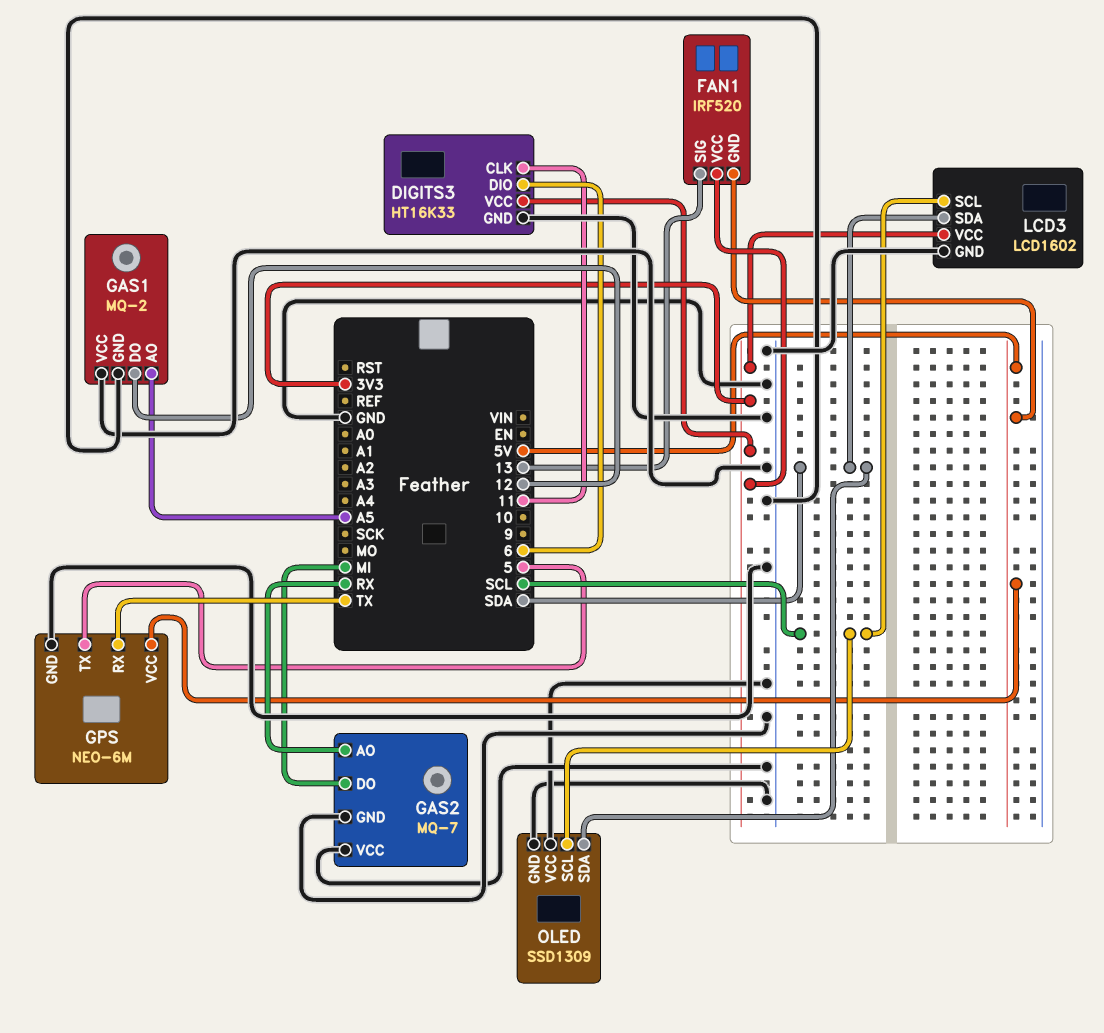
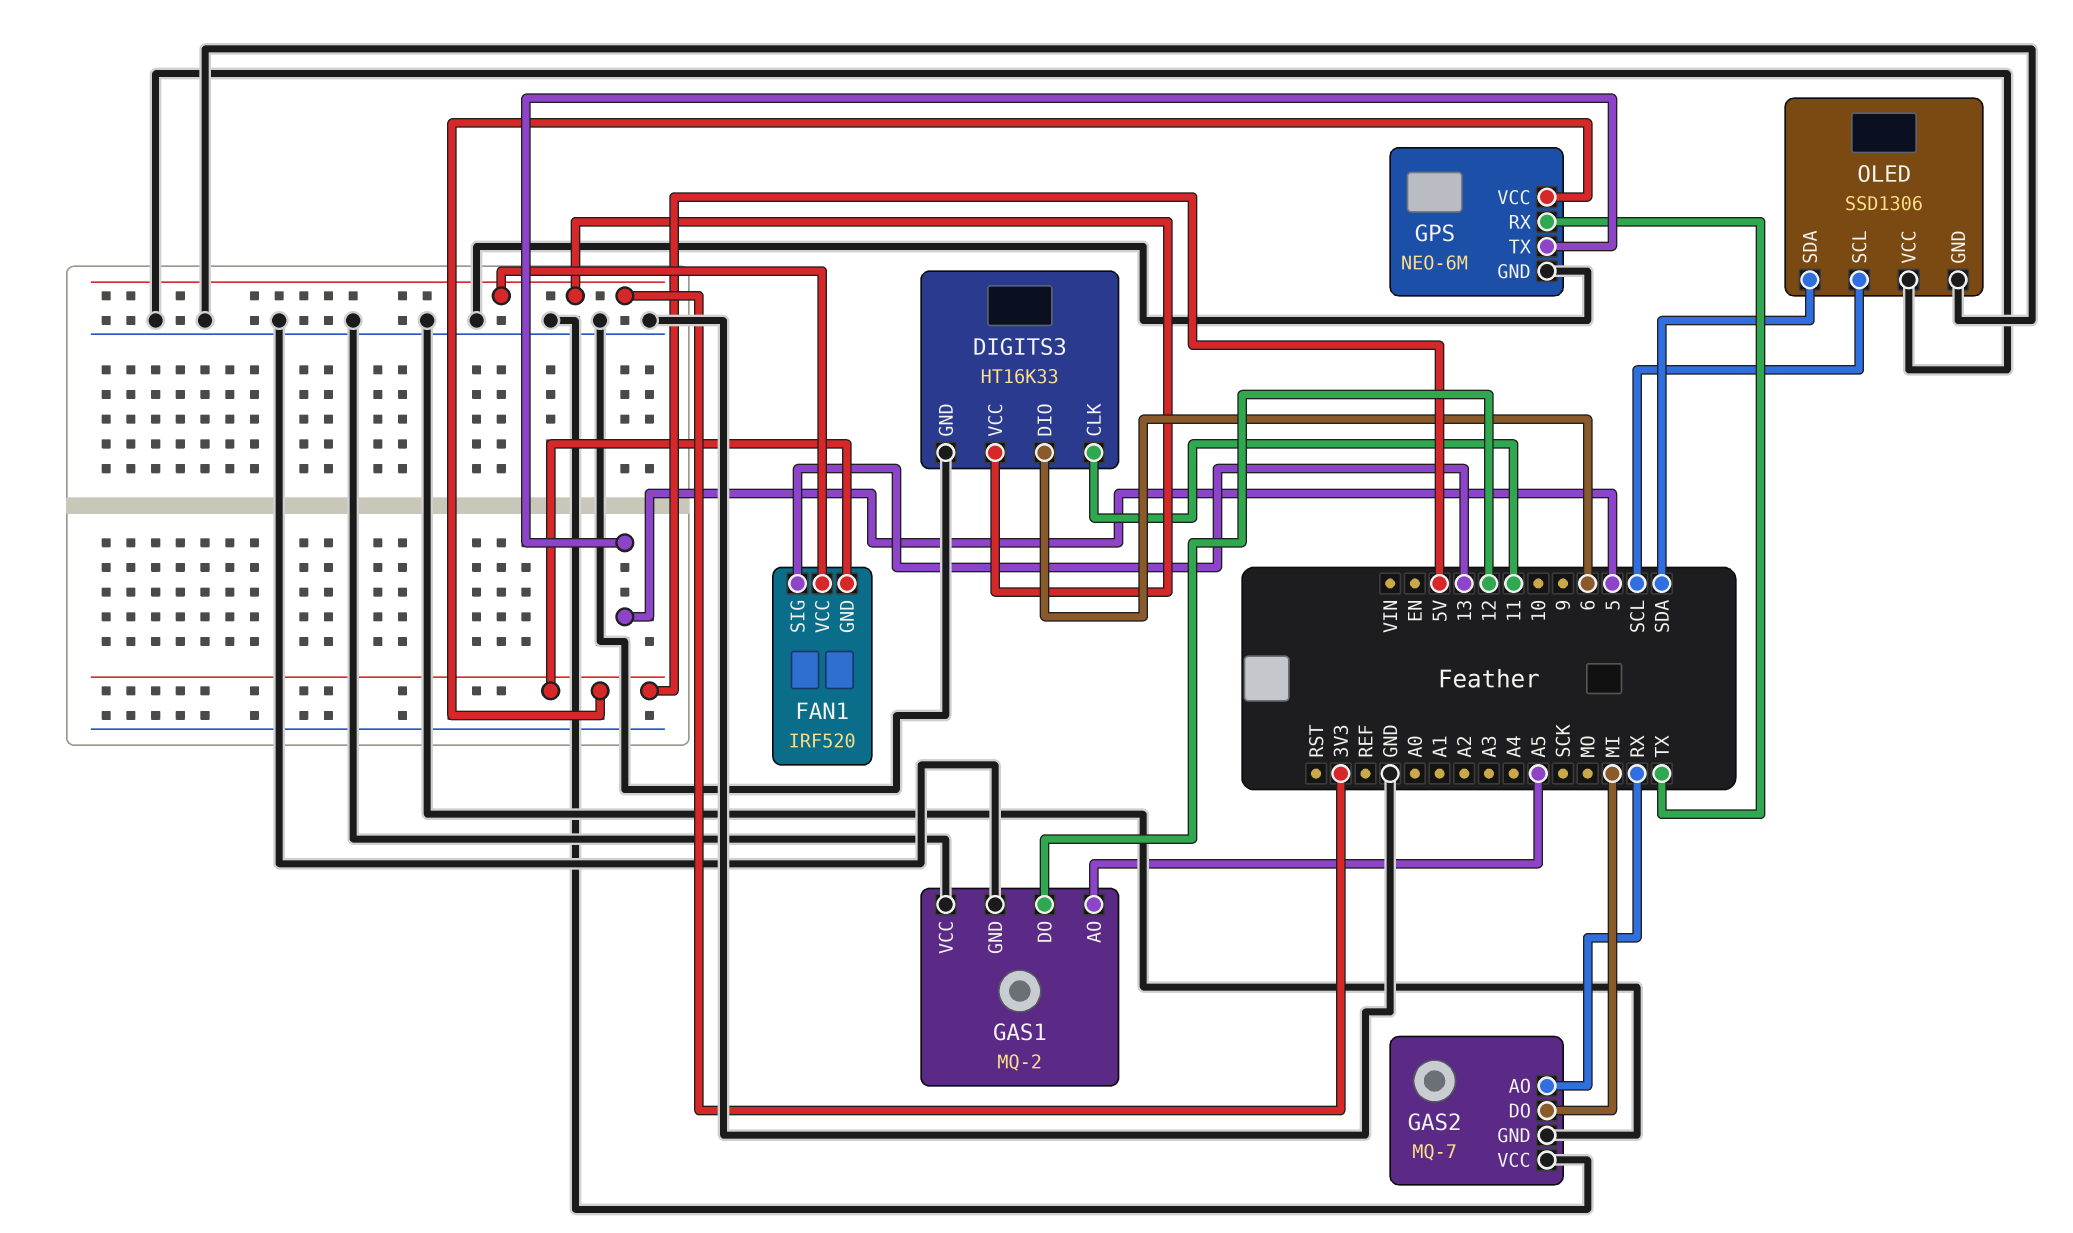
LCD3: LCD1602 -> none
LCD3 pin GND: GND -> none
LCD3 pin SCL: SCL -> none
LCD3 pin SDA: SDA -> none
LCD3 pin VCC: 3V3 -> none
OLED: SSD1309 -> SSD1306

